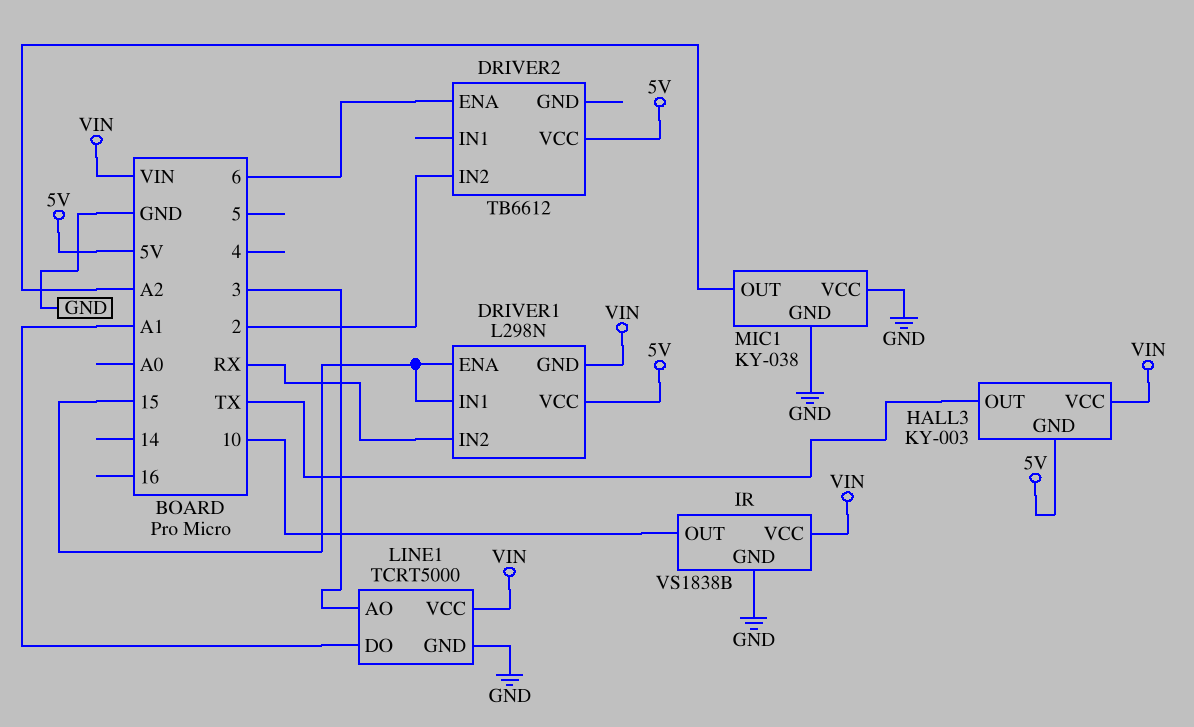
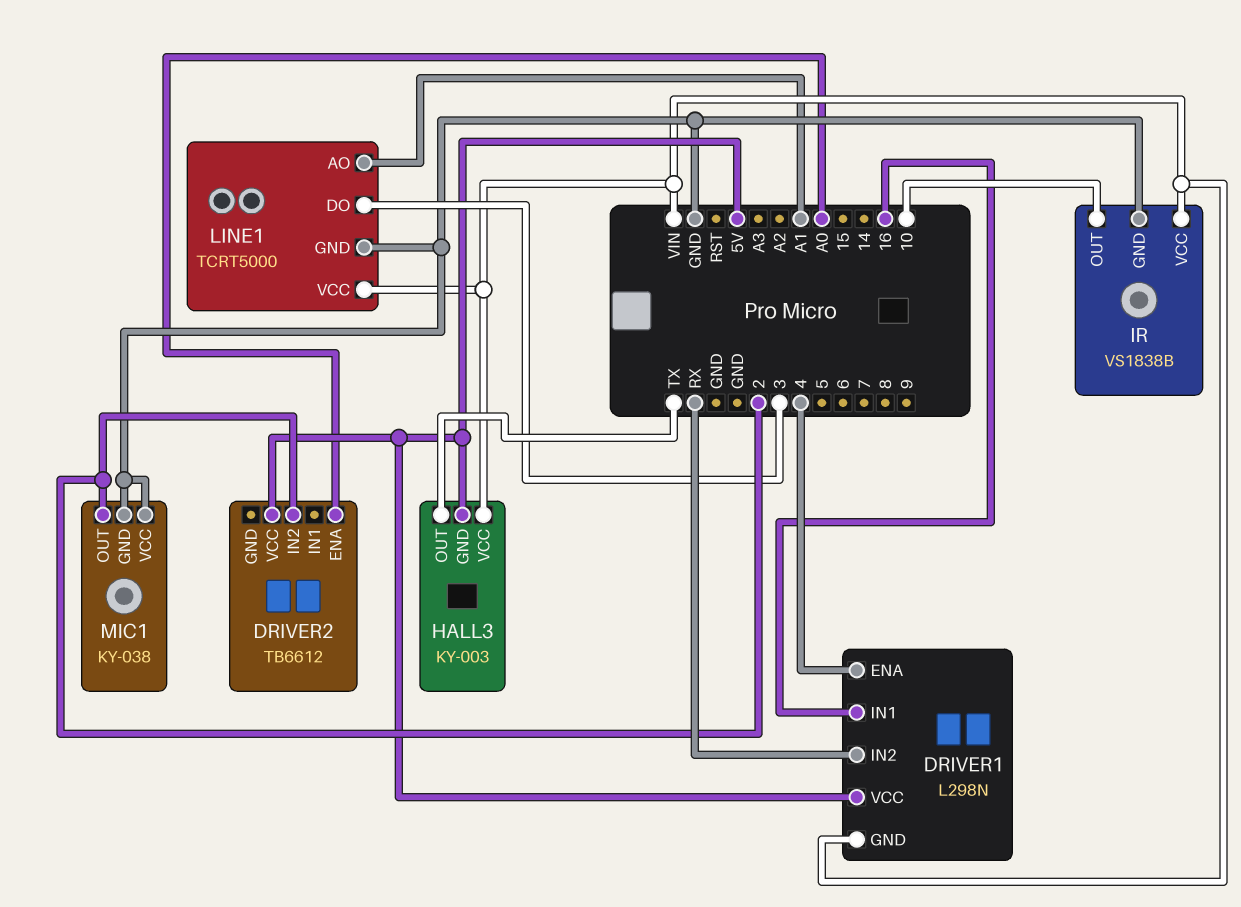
DRIVER1 pin ENA: 15 -> 4
DRIVER1 pin IN1: 15 -> 16
DRIVER2 pin ENA: 6 -> A0
LINE1 pin AO: 3 -> A1
LINE1 pin DO: A1 -> 3
MIC1 pin OUT: A2 -> 2

